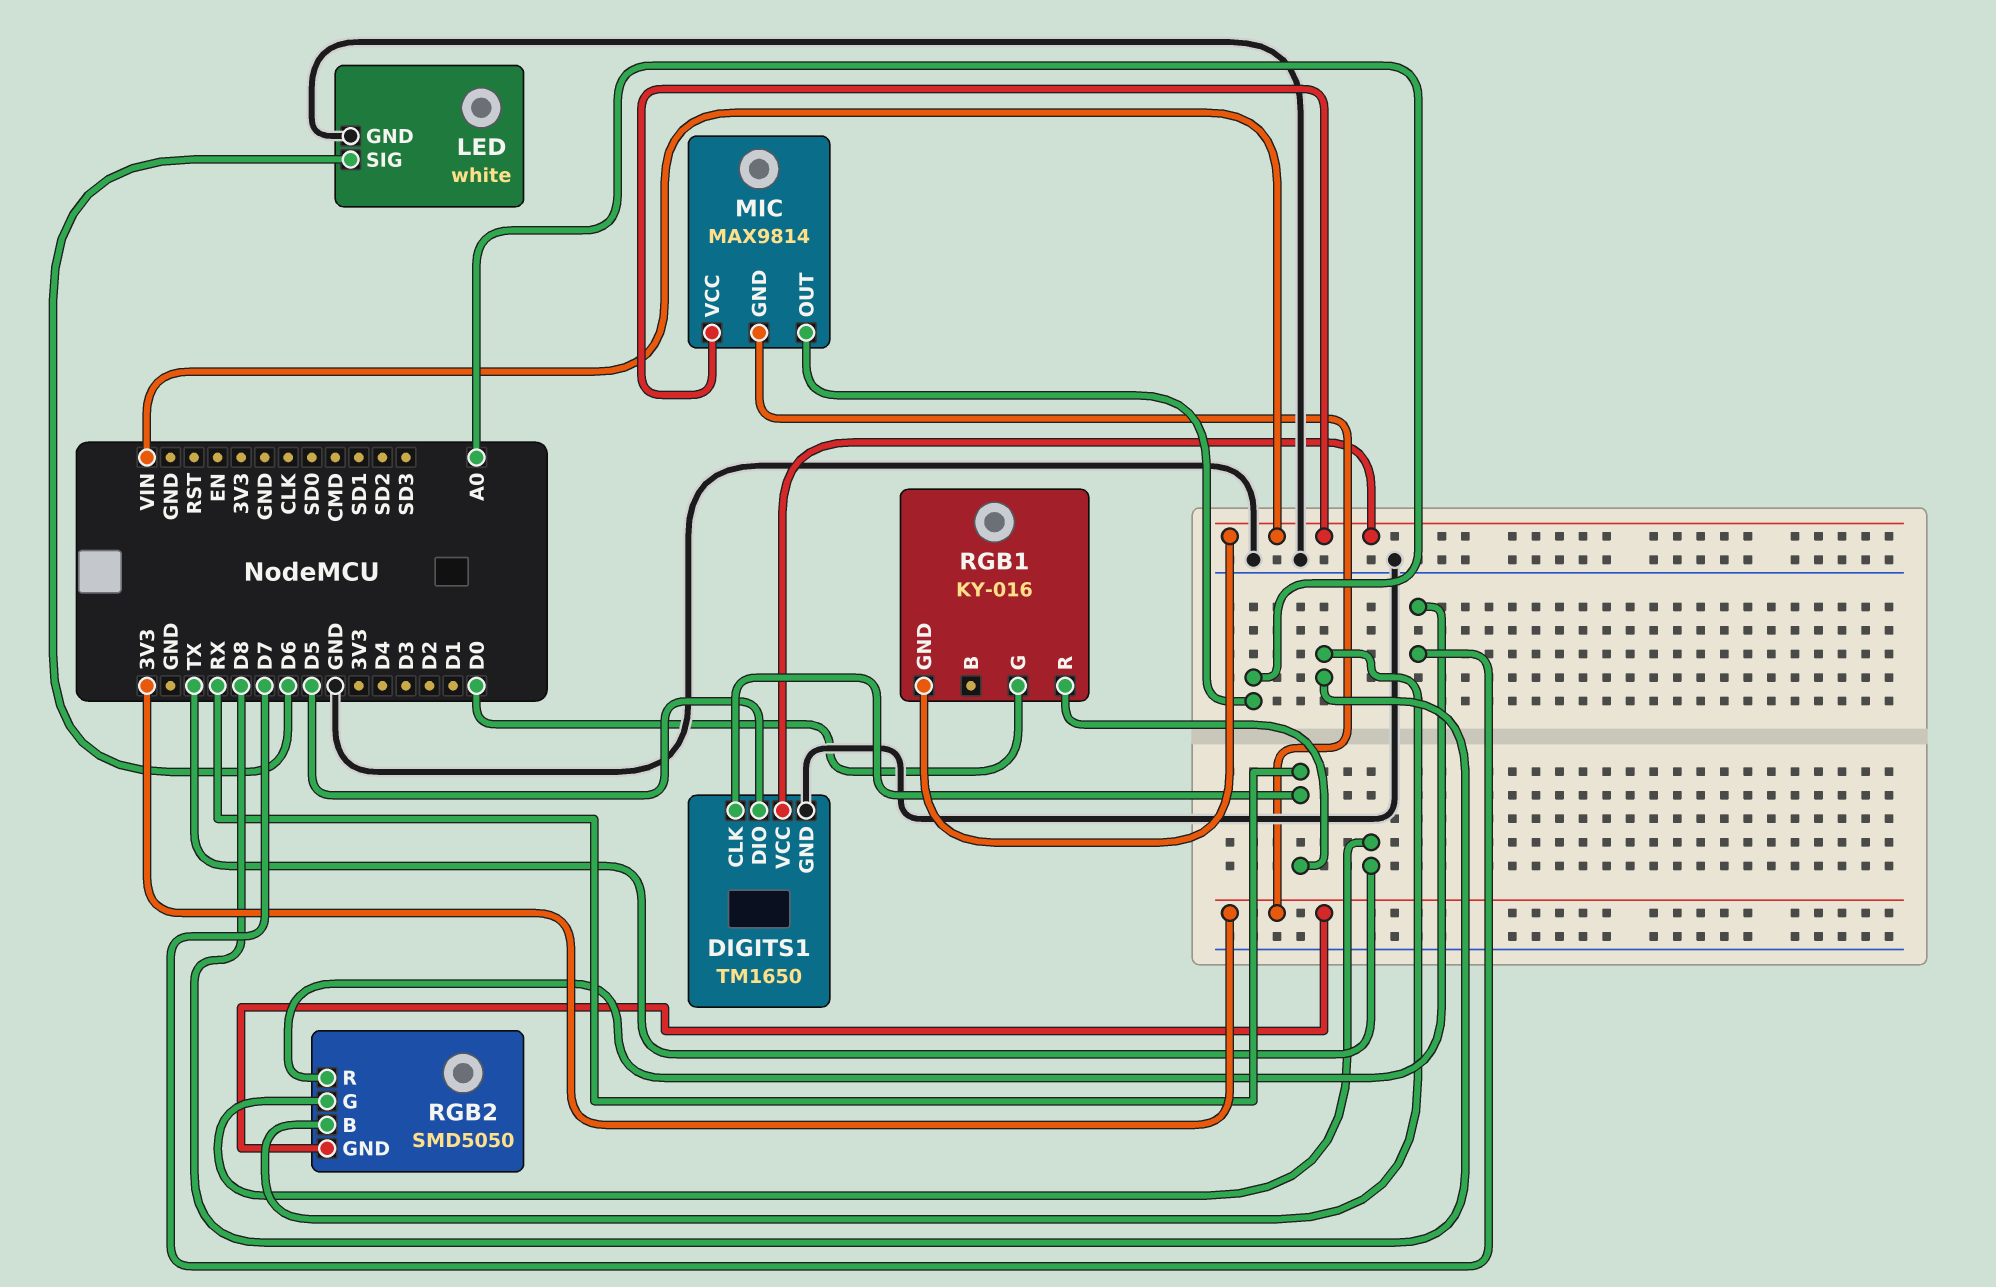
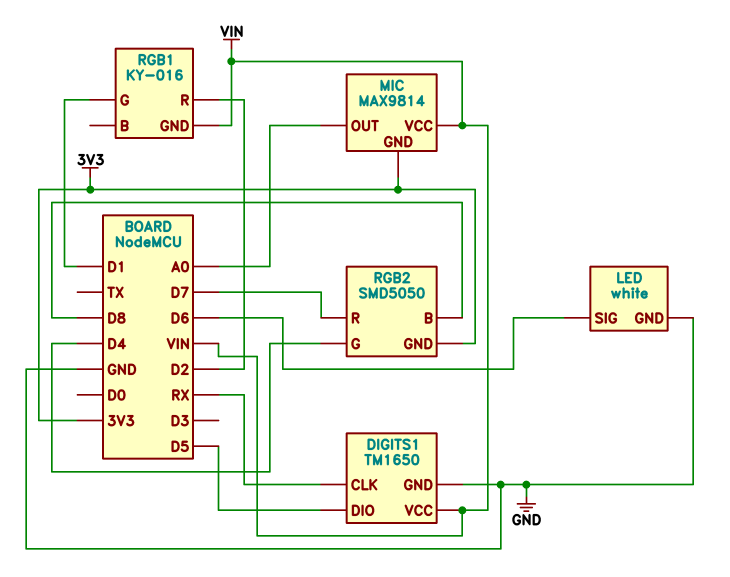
RGB1 pin G: D0 -> D1
RGB1 pin R: RX -> D2
RGB2 pin G: TX -> D4

